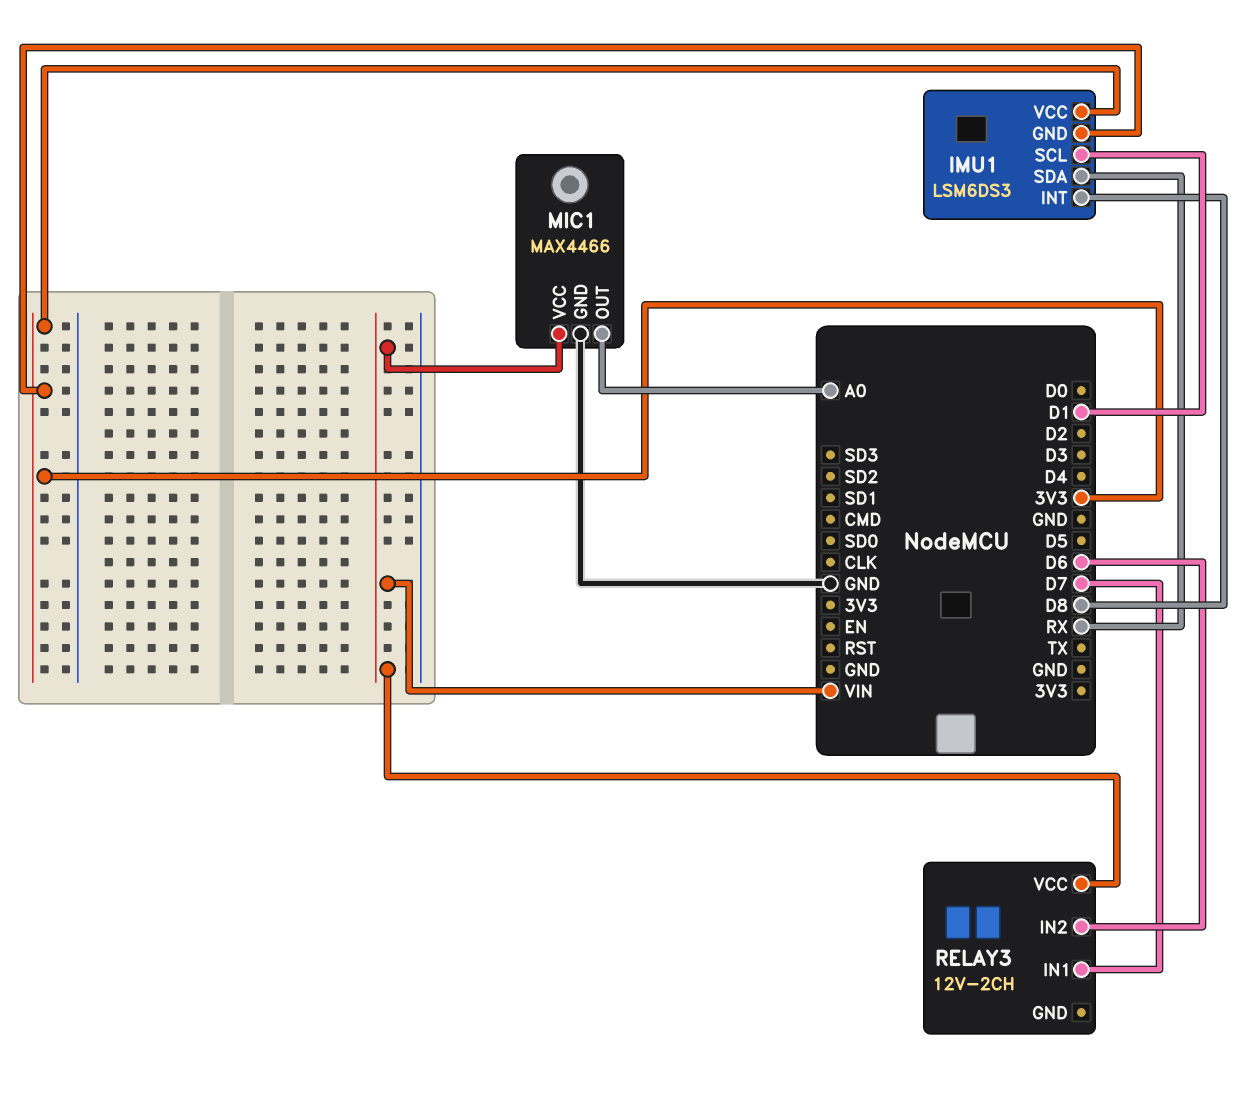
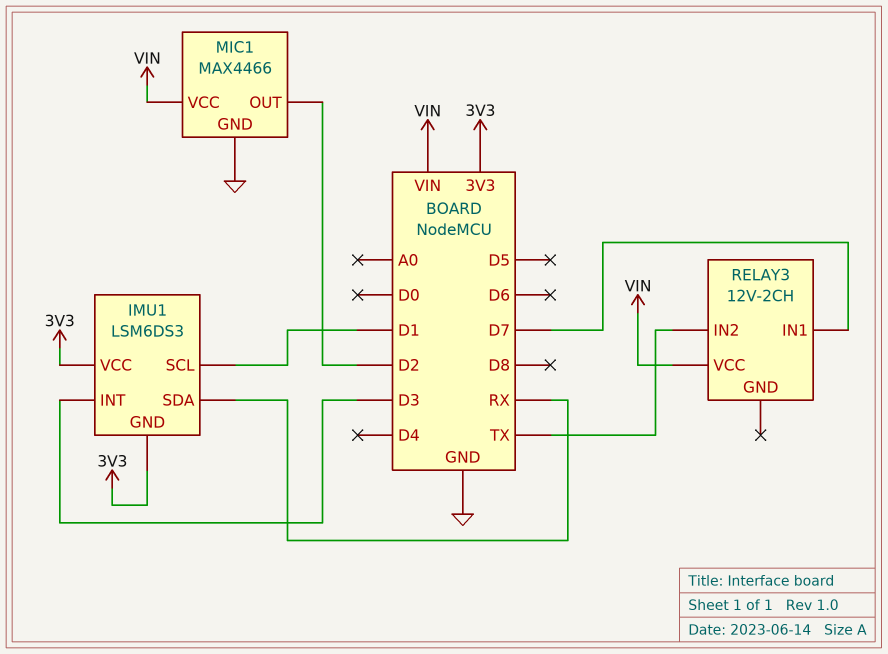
IMU1 pin INT: D8 -> D3
MIC1 pin OUT: A0 -> D2
RELAY3 pin IN2: D6 -> TX

